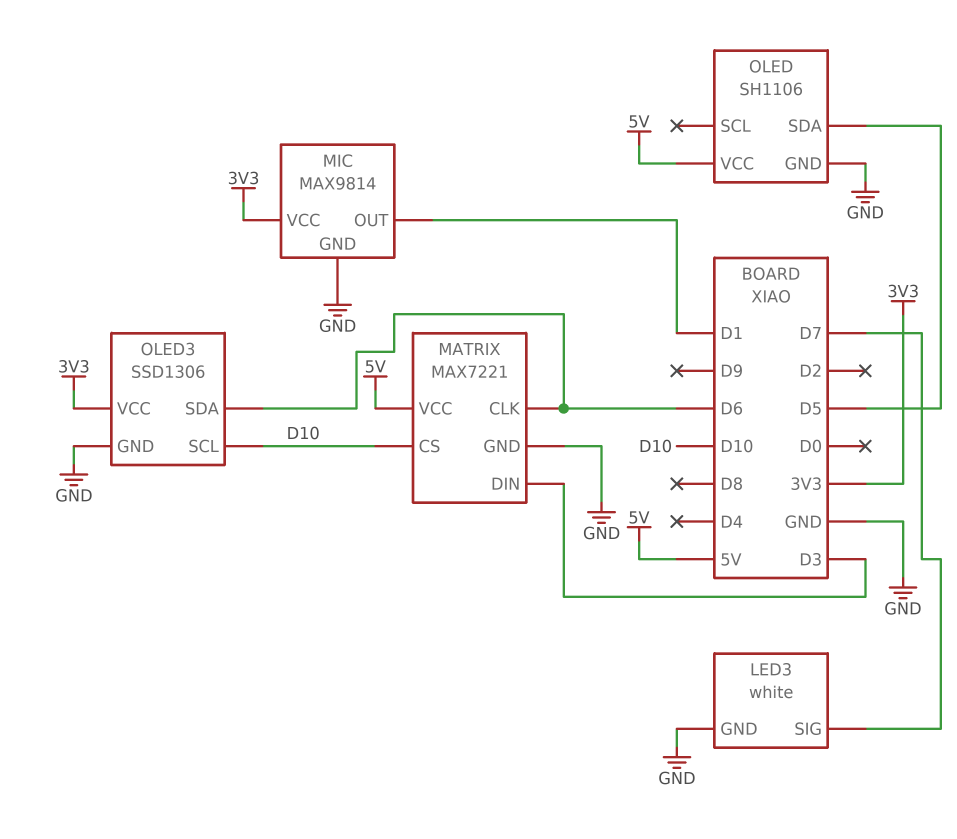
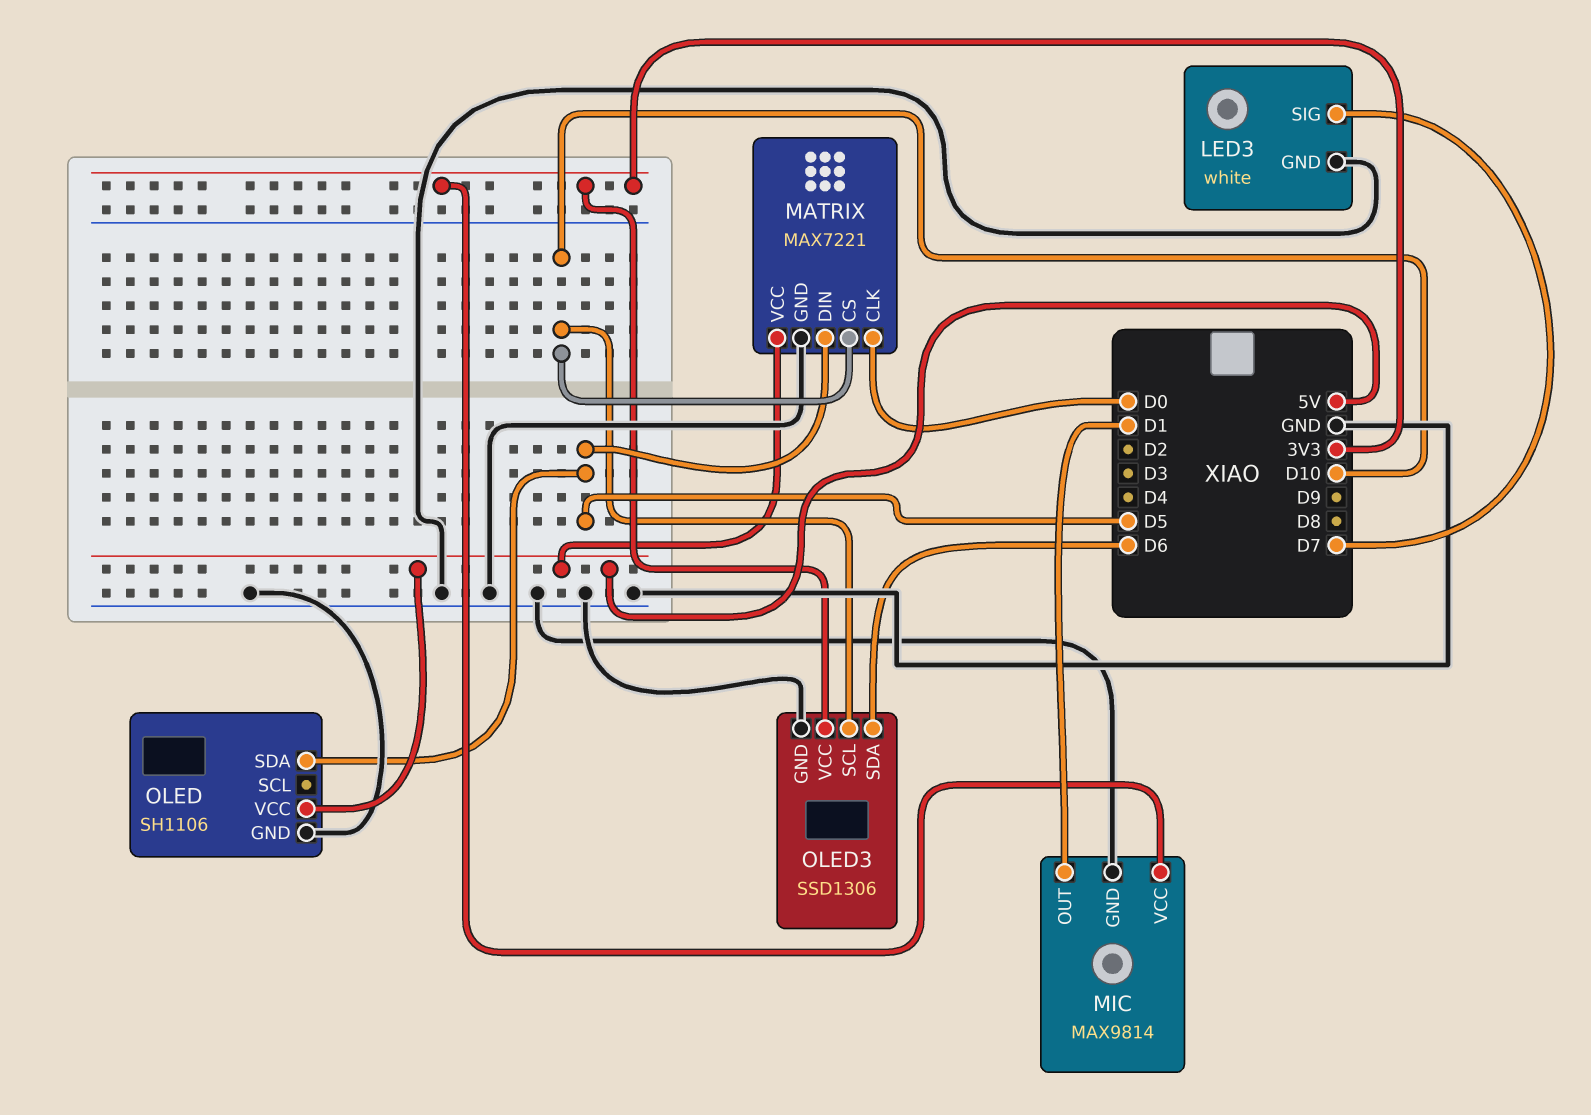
MATRIX pin CLK: D6 -> D0
MATRIX pin DIN: D3 -> D5

